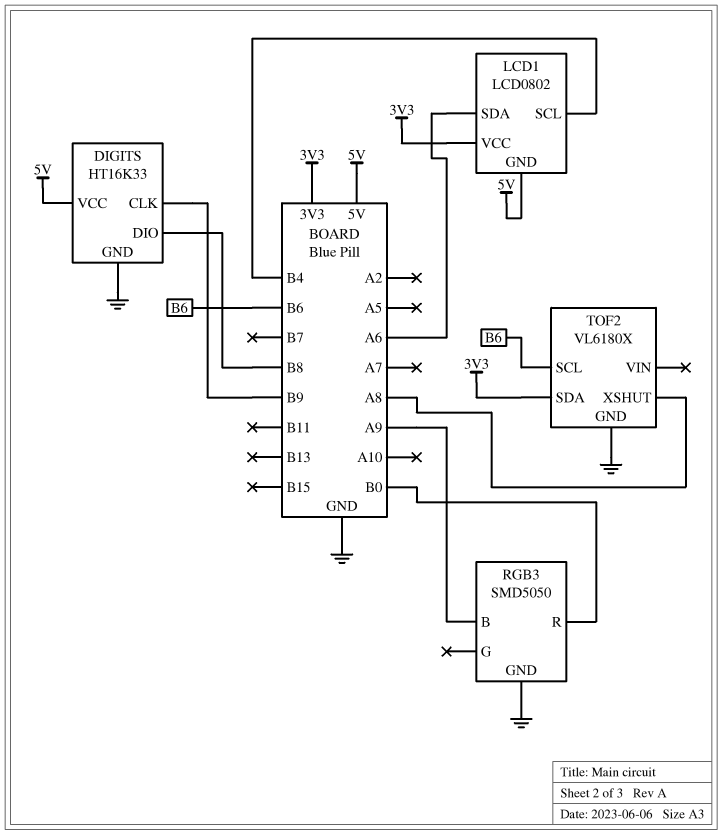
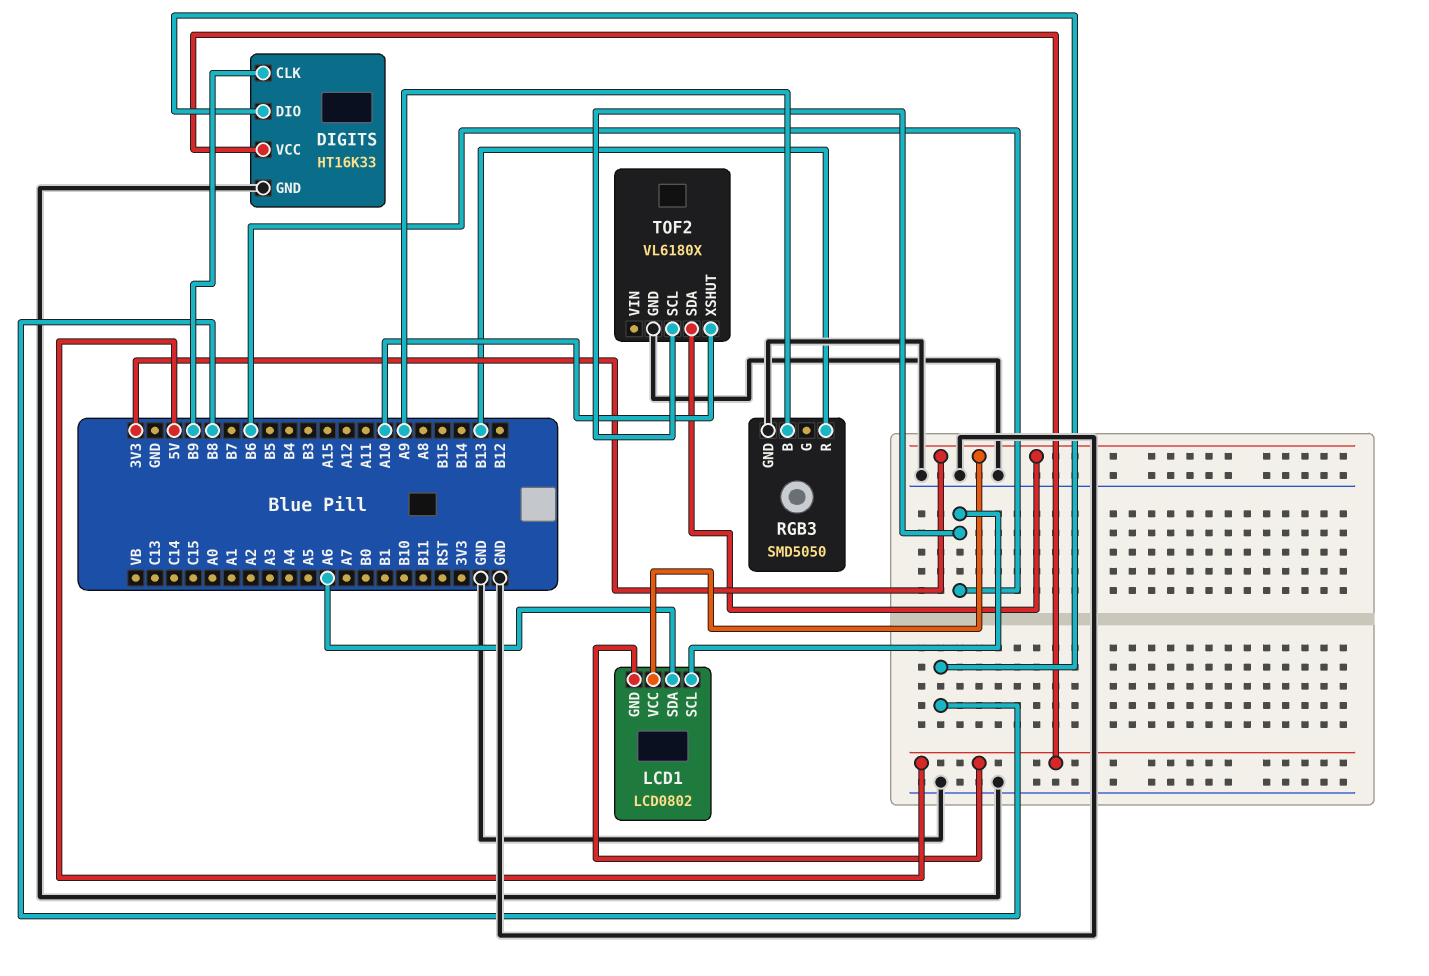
LCD1 pin SCL: B4 -> B6
RGB3 pin R: B0 -> B13
TOF2 pin XSHUT: A8 -> A10

